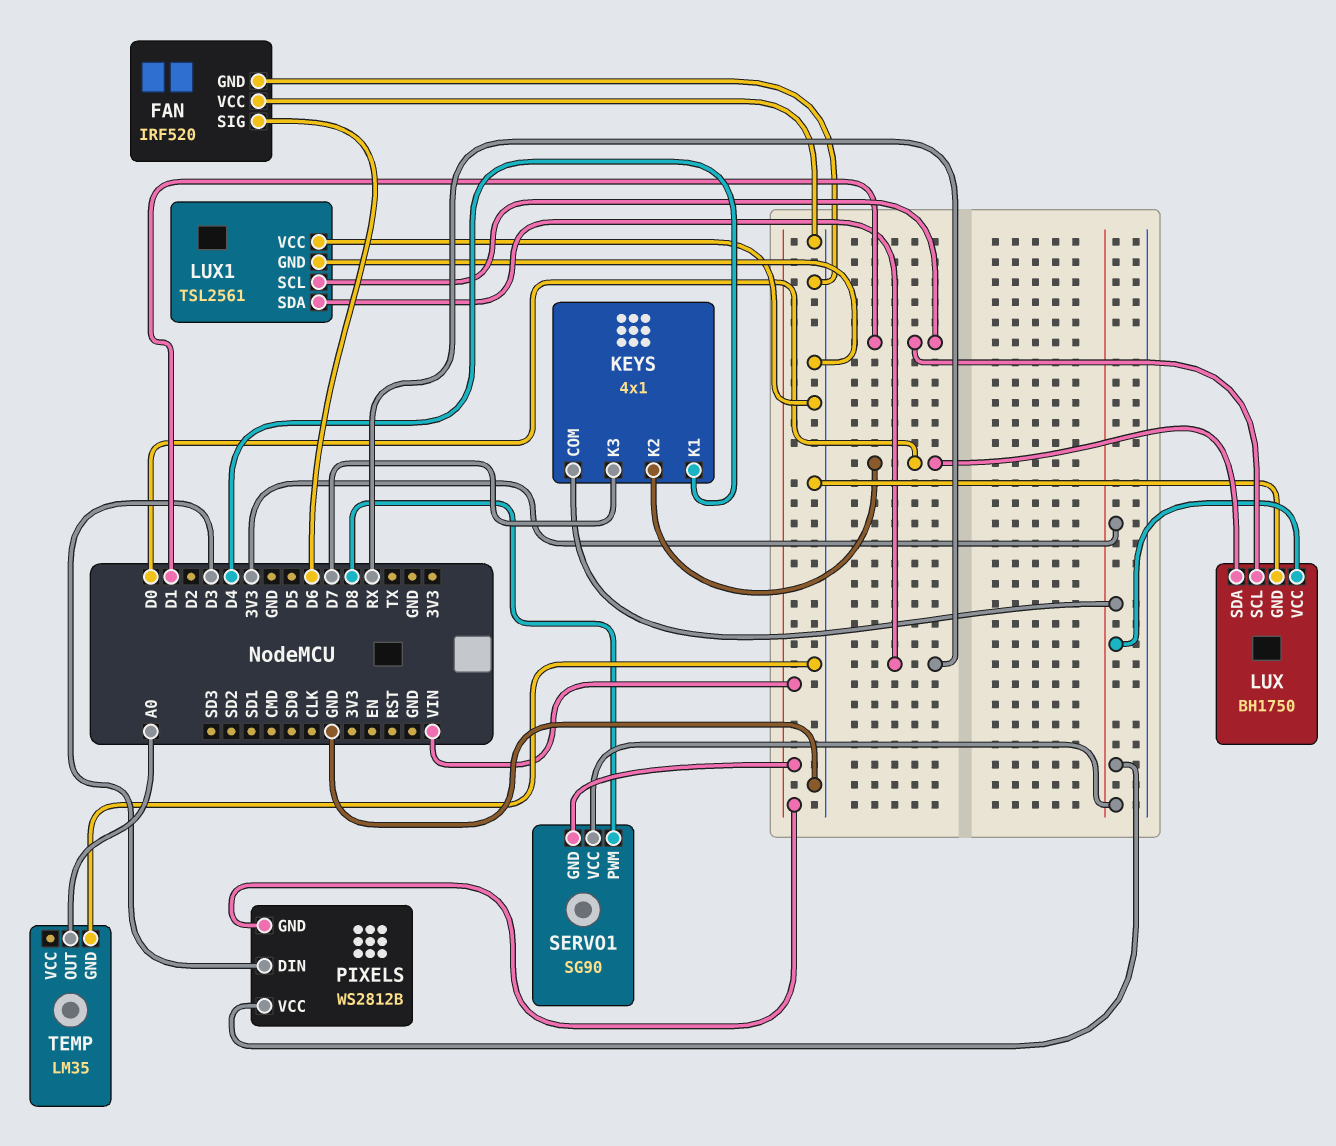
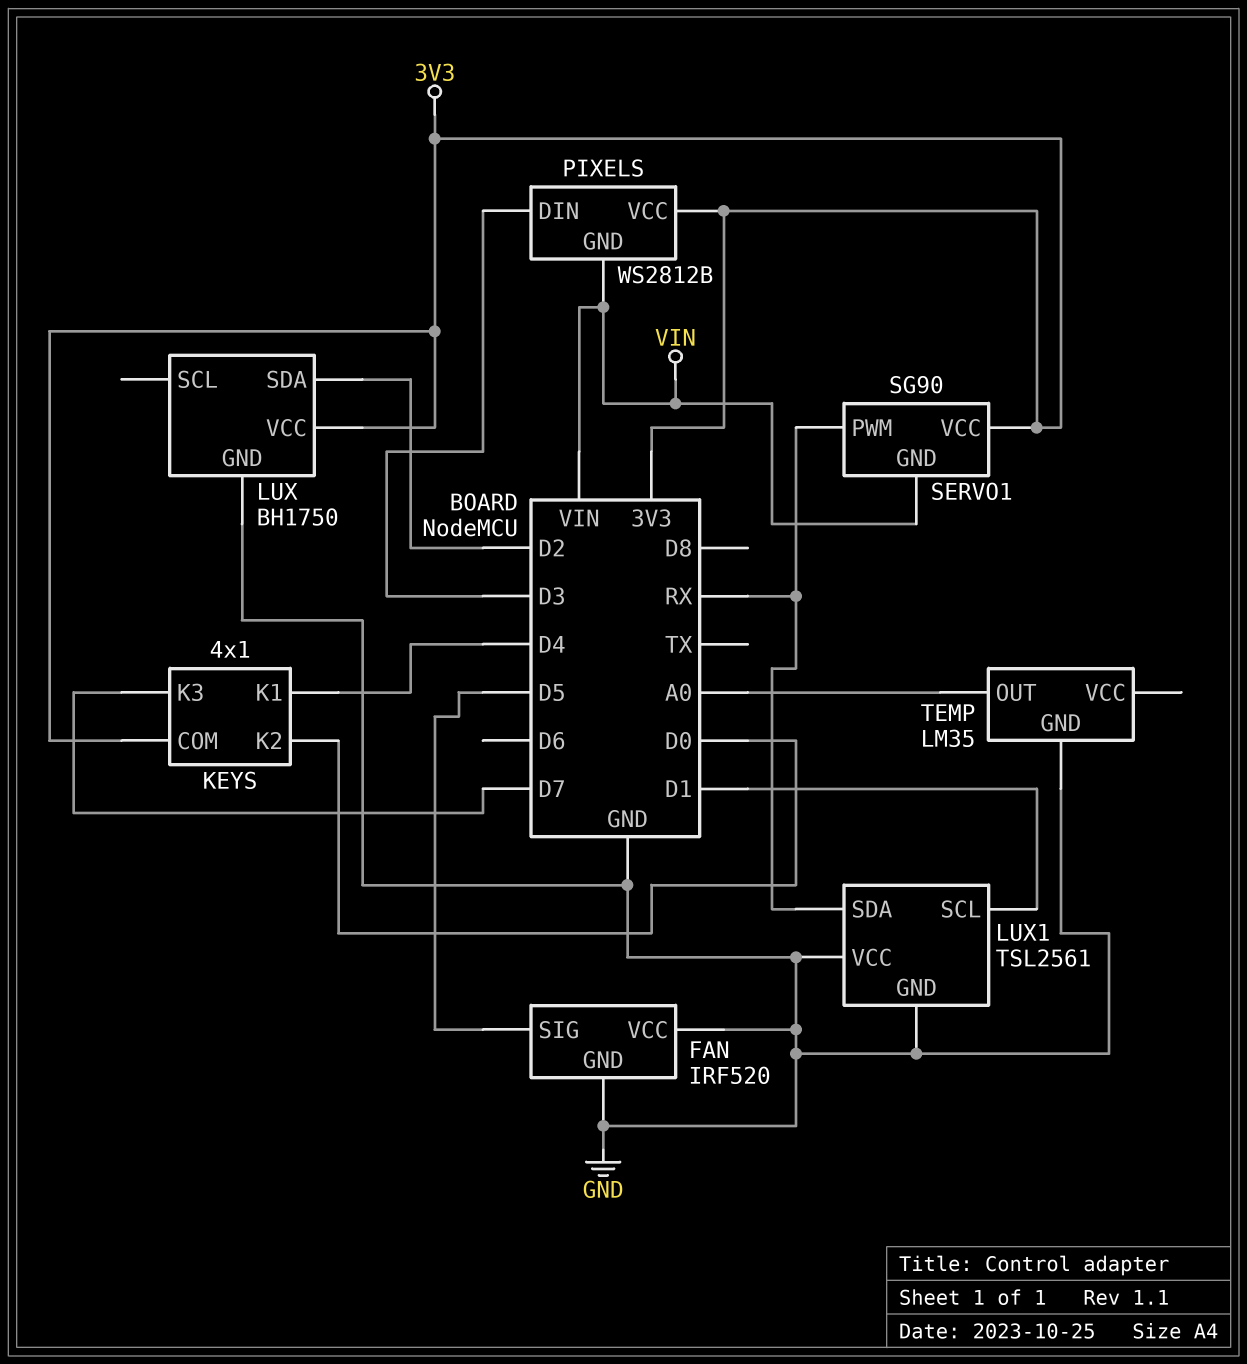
FAN pin SIG: D6 -> D5
LUX pin SCL: D1 -> none
LUX pin SDA: D0 -> D2
SERVO1 pin PWM: D8 -> RX

